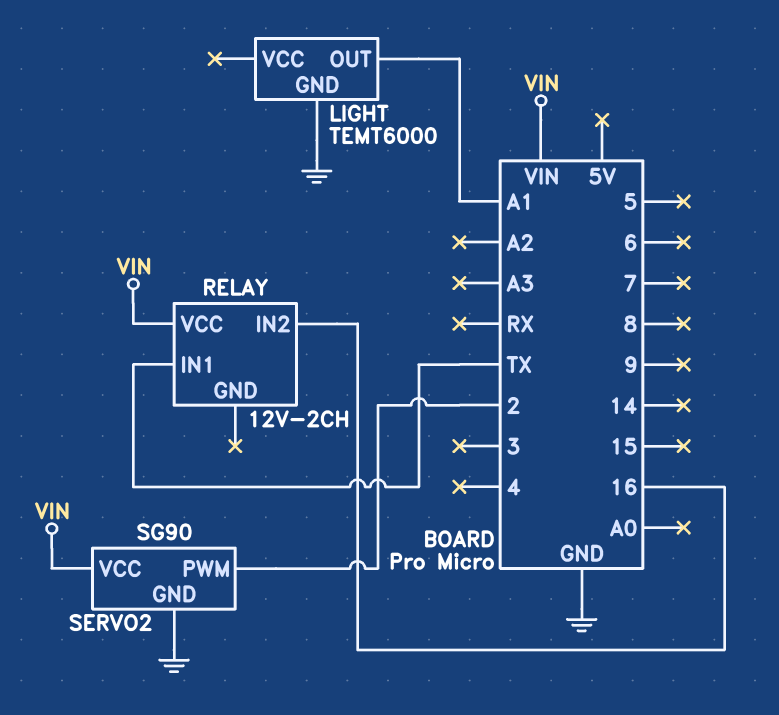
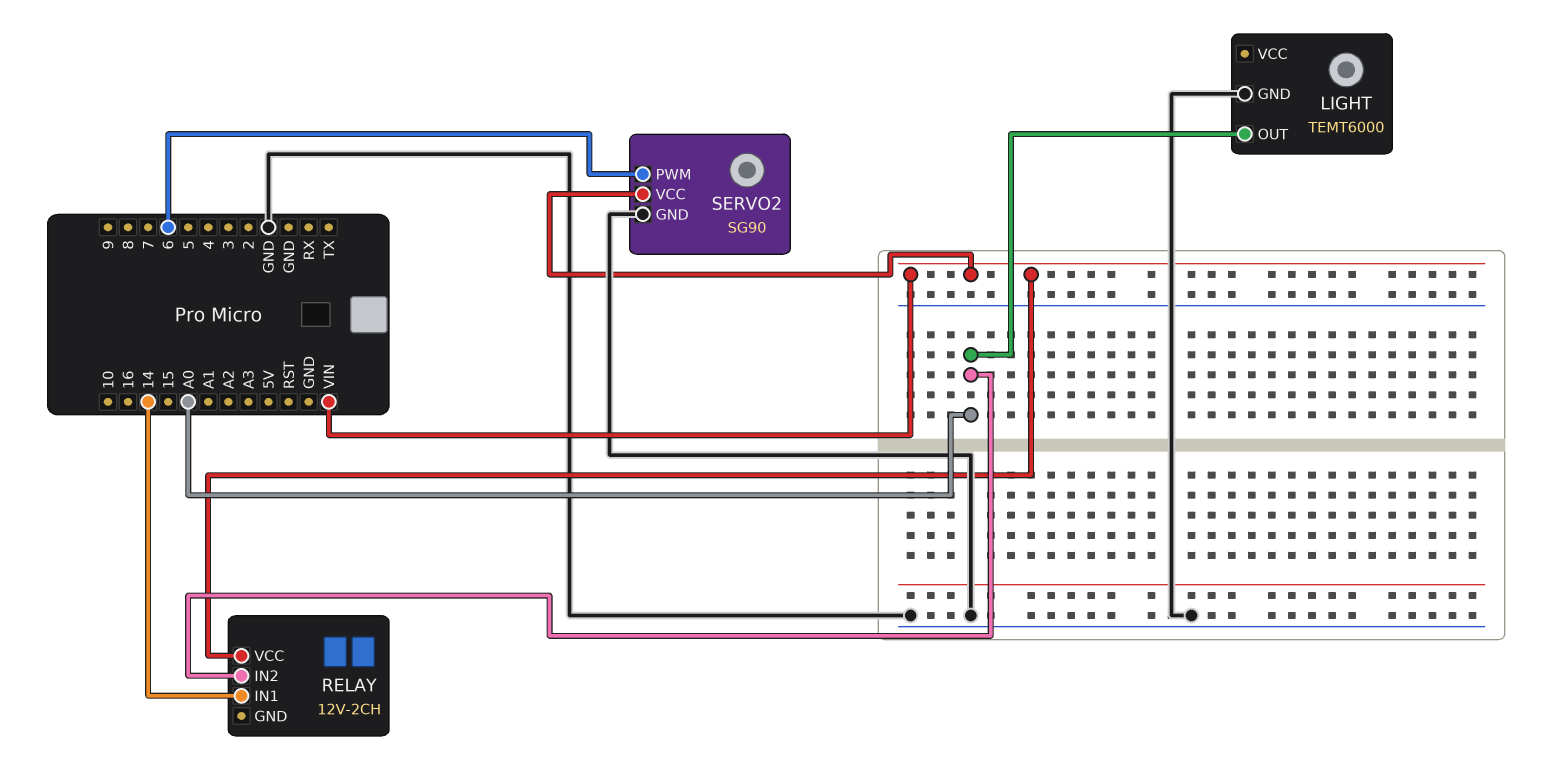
LIGHT pin OUT: A1 -> A0
RELAY pin IN1: TX -> 14
RELAY pin IN2: 16 -> A0
SERVO2 pin PWM: 2 -> 6

